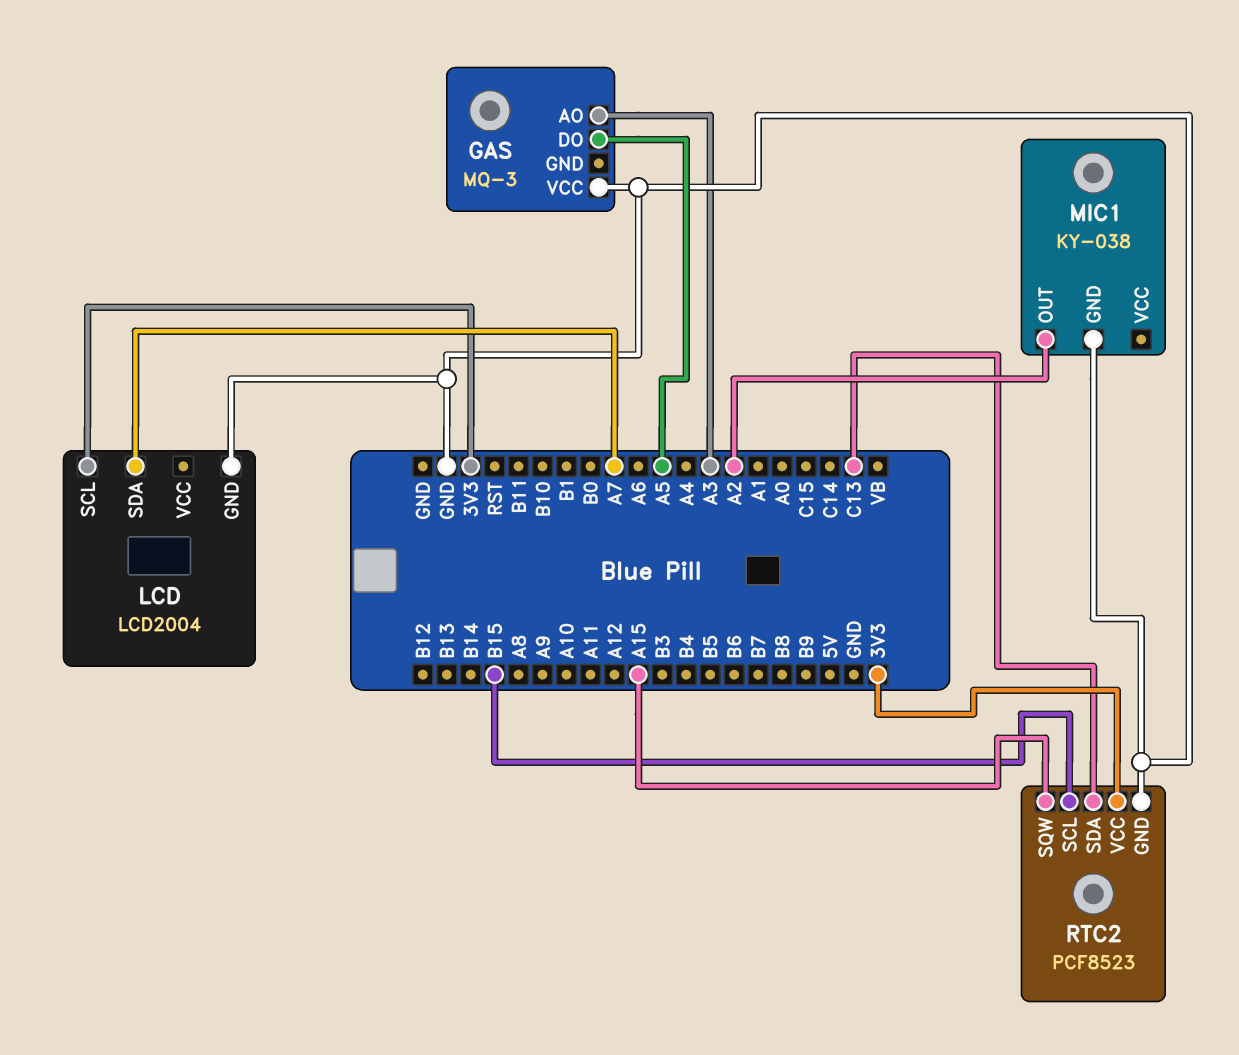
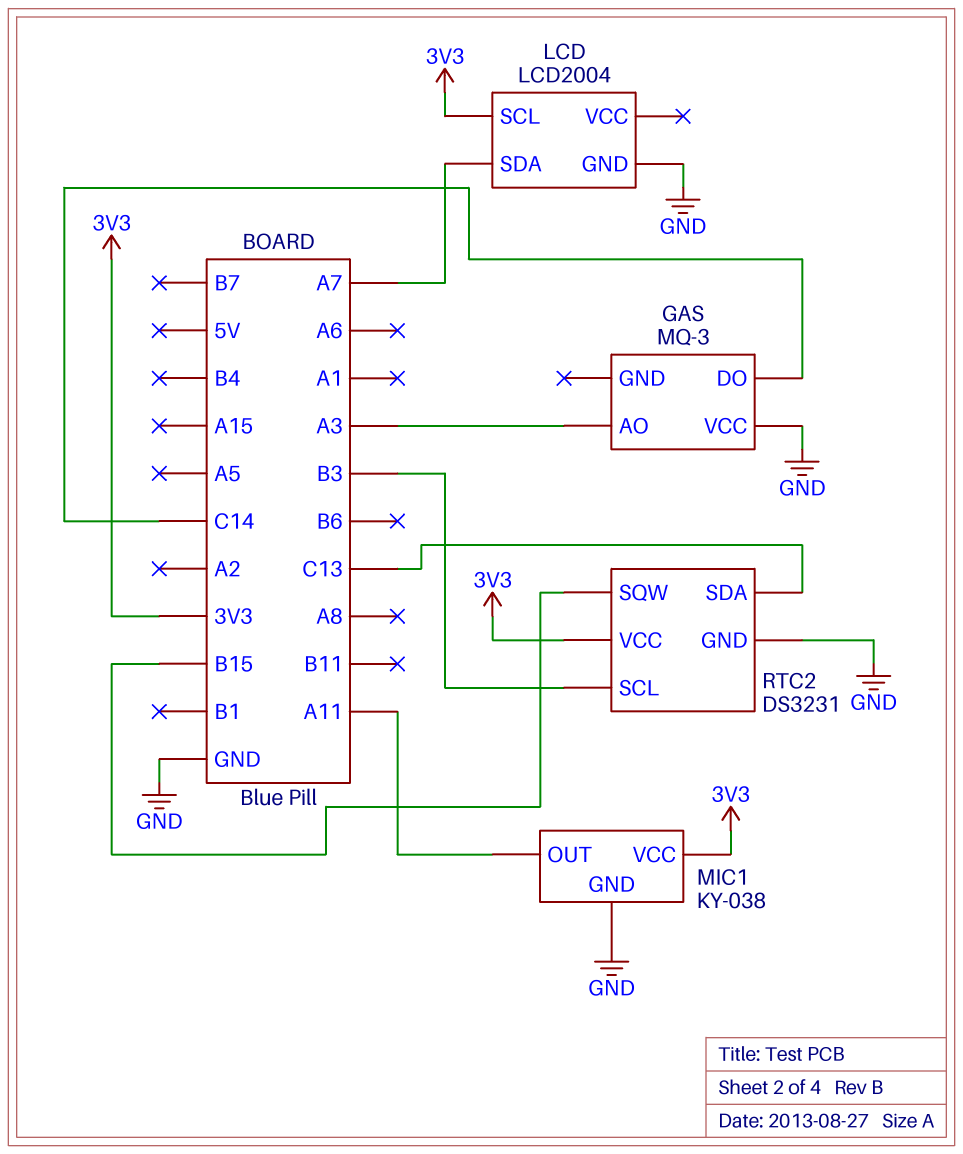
GAS pin DO: A5 -> C14
MIC1 pin OUT: A2 -> A11
MIC1 pin VCC: none -> 3V3
RTC2: PCF8523 -> DS3231
RTC2 pin SCL: B15 -> B3
RTC2 pin SQW: A15 -> B15

